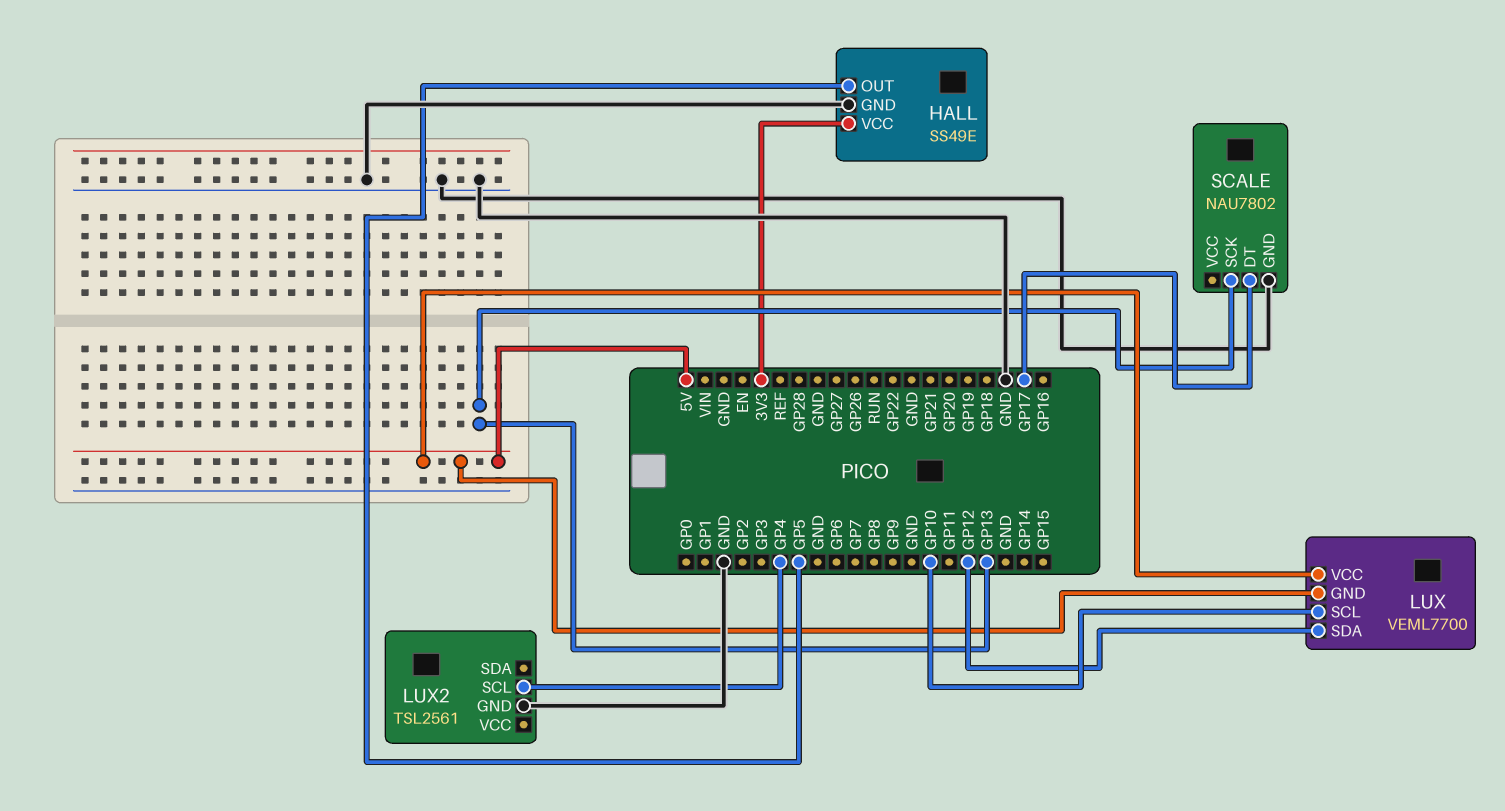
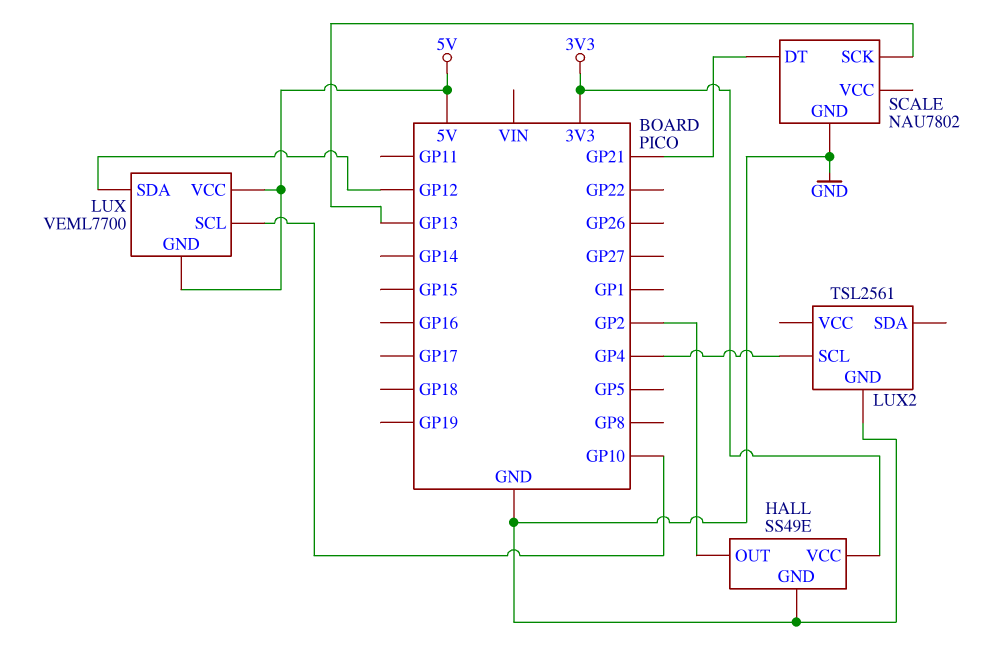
HALL pin OUT: GP5 -> GP2
SCALE pin DT: GP17 -> GP21

